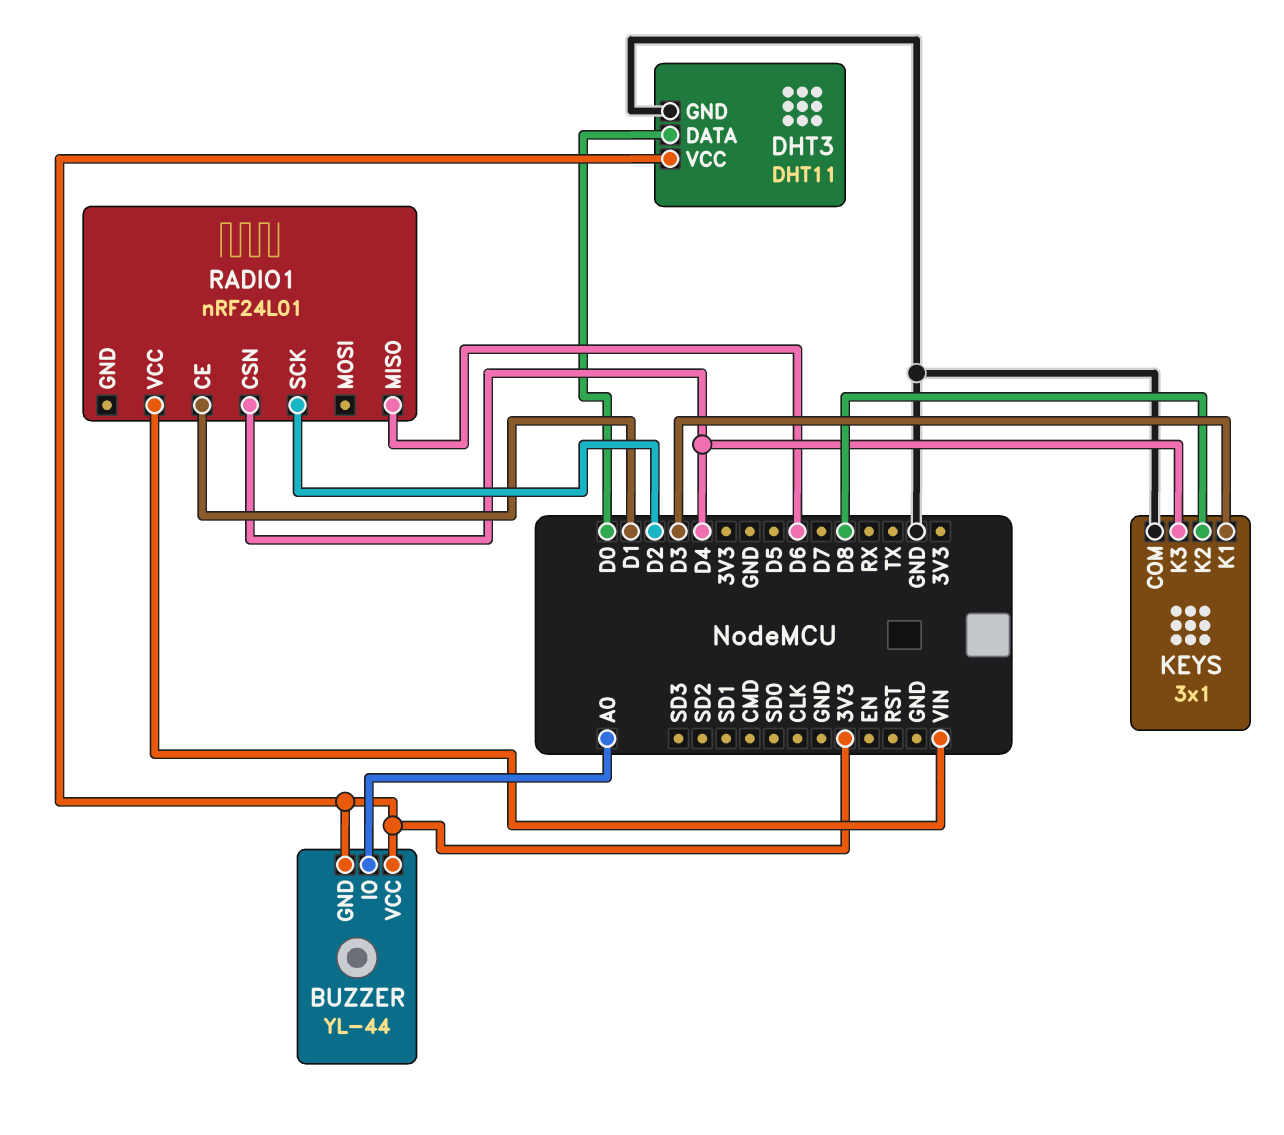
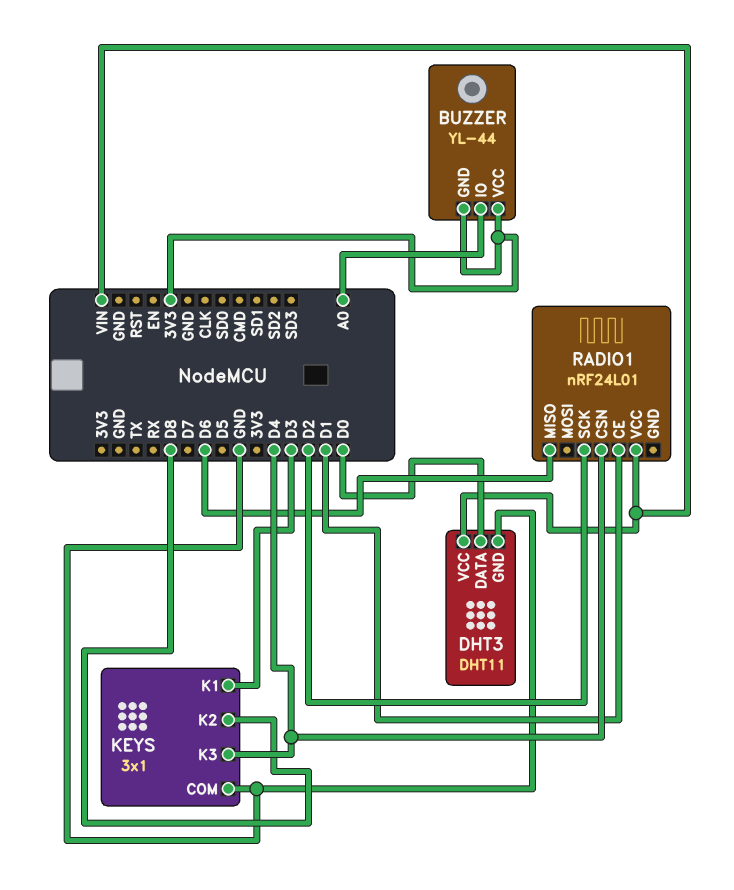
DHT3 pin VCC: 3V3 -> VIN

